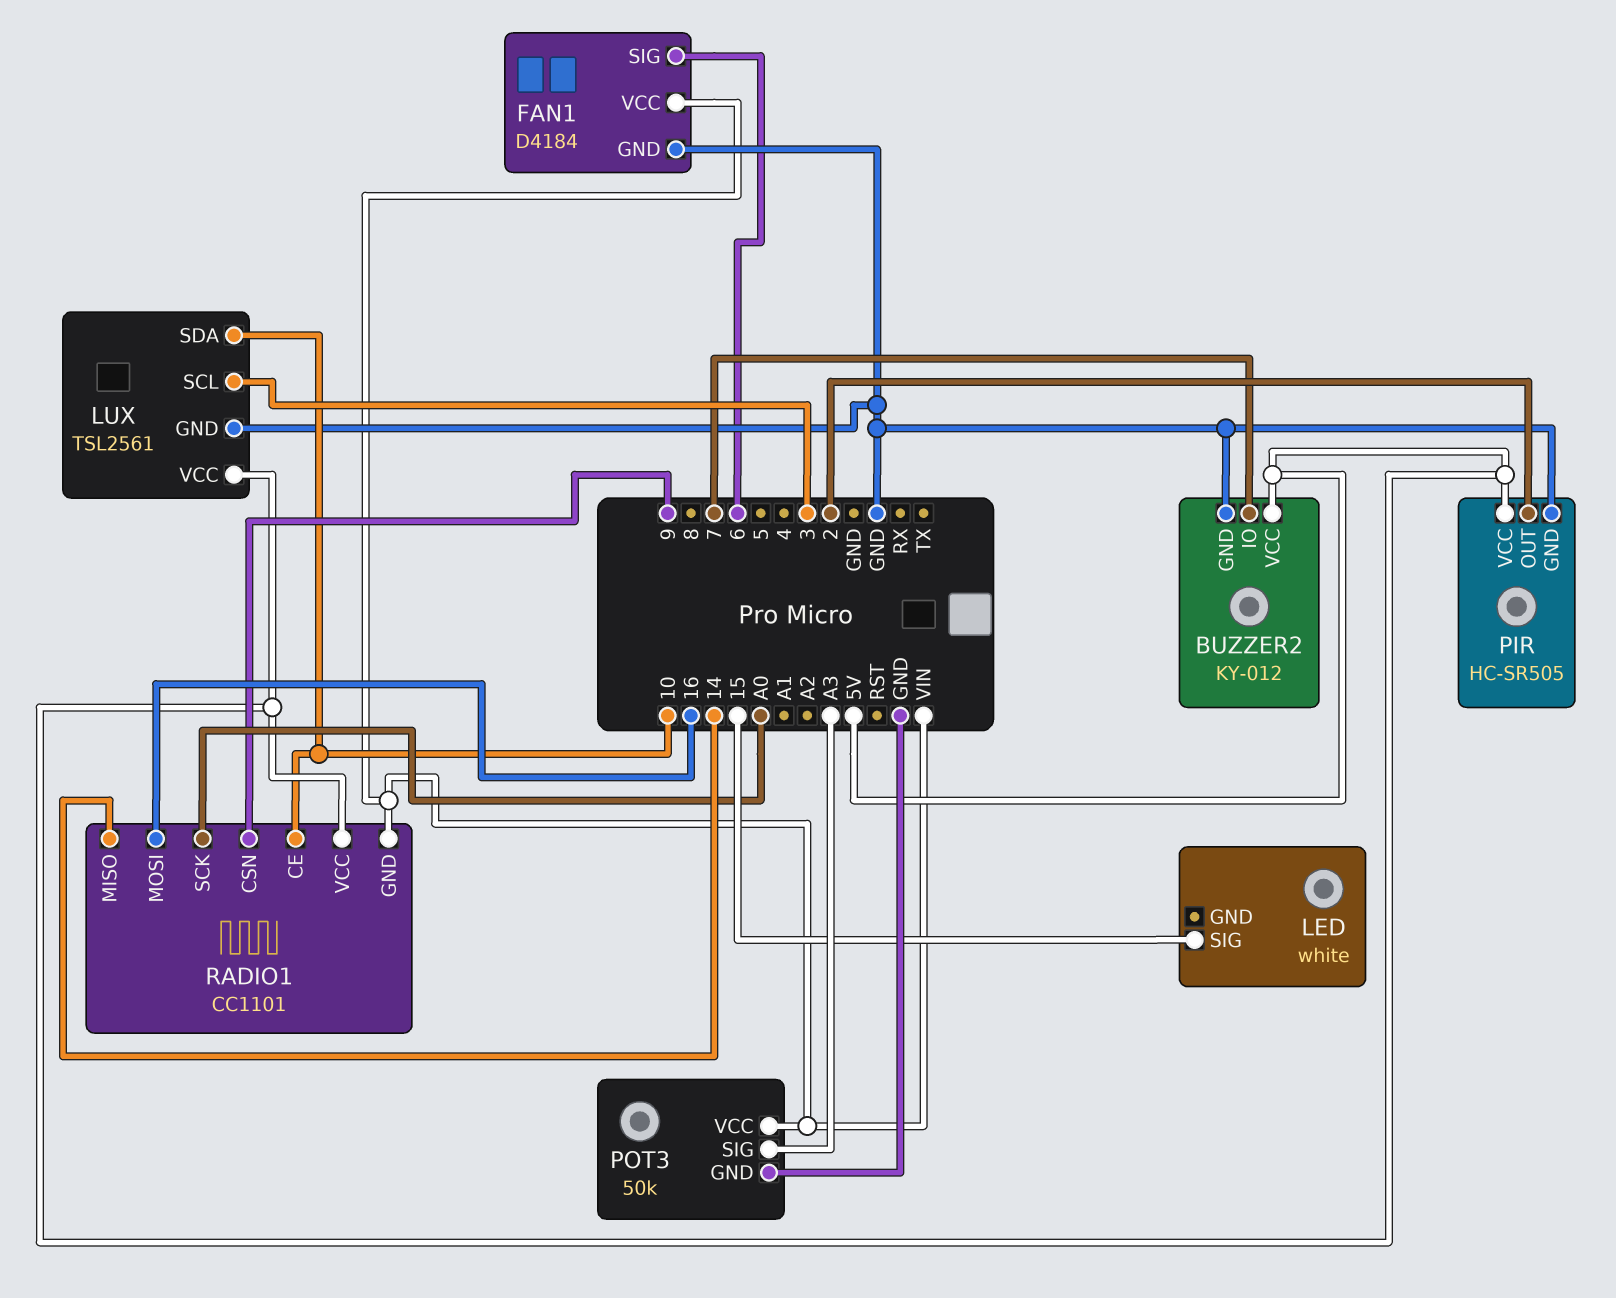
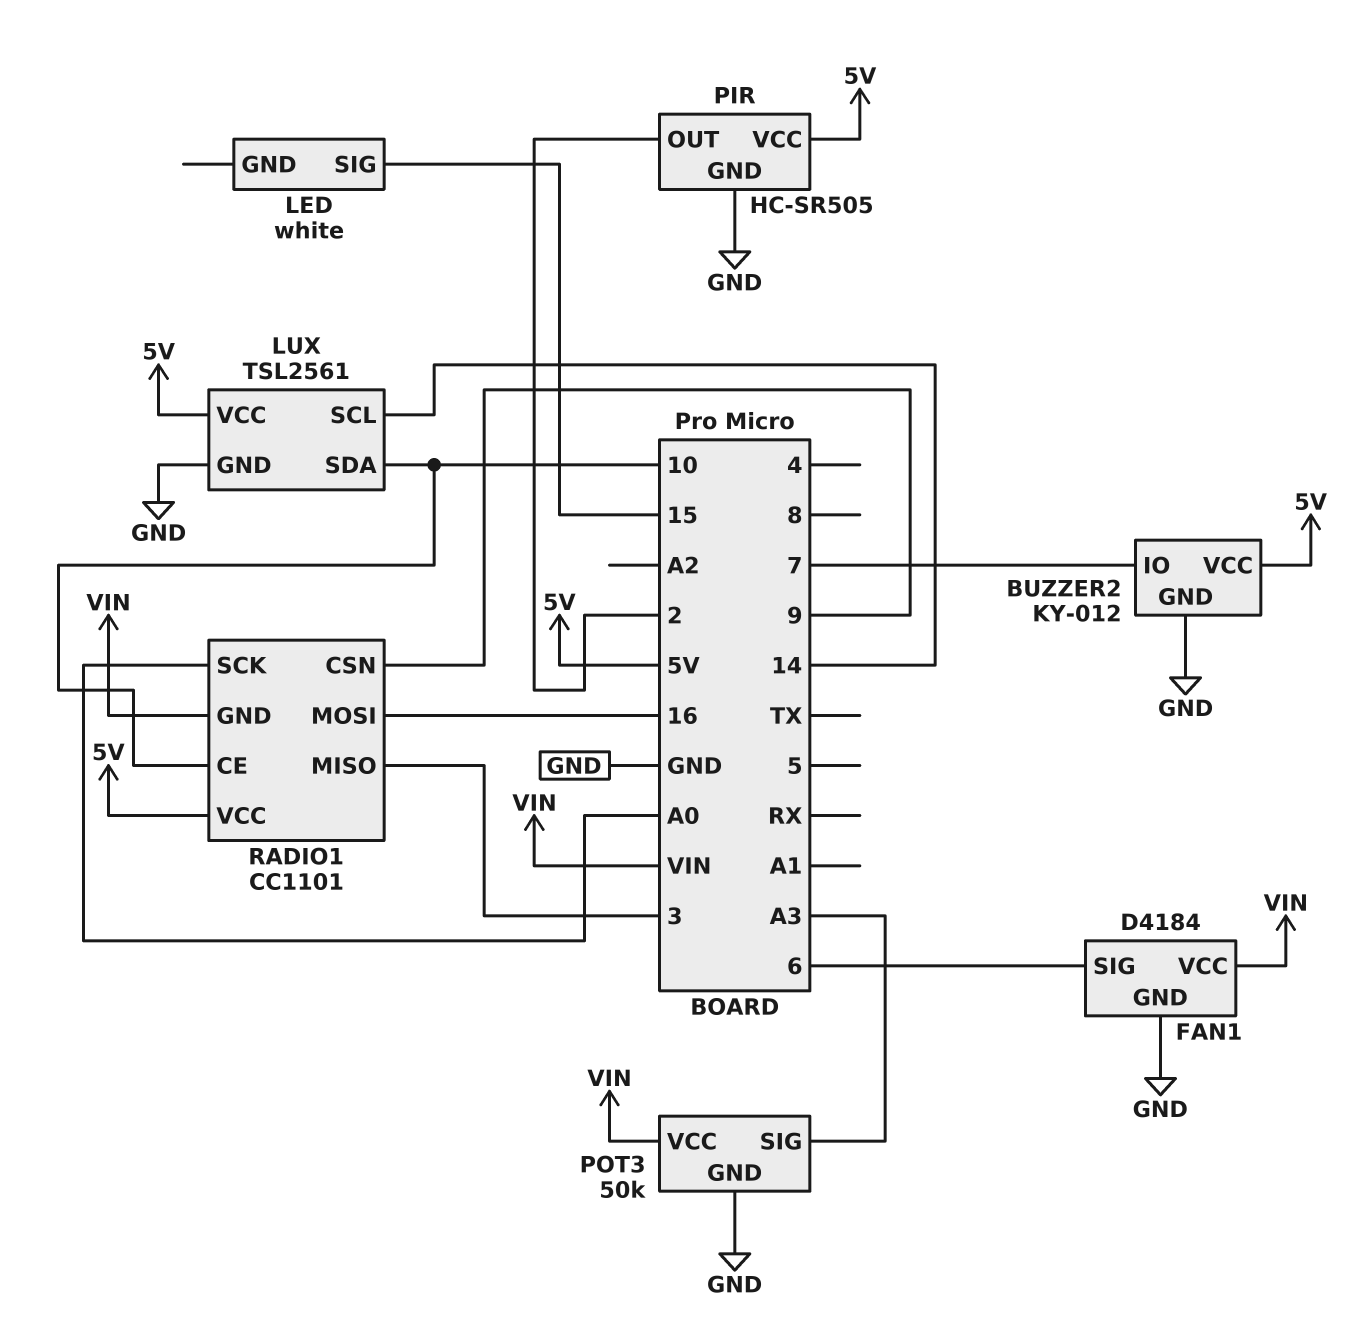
LUX pin SCL: 3 -> 14
RADIO1 pin MISO: 14 -> 3

